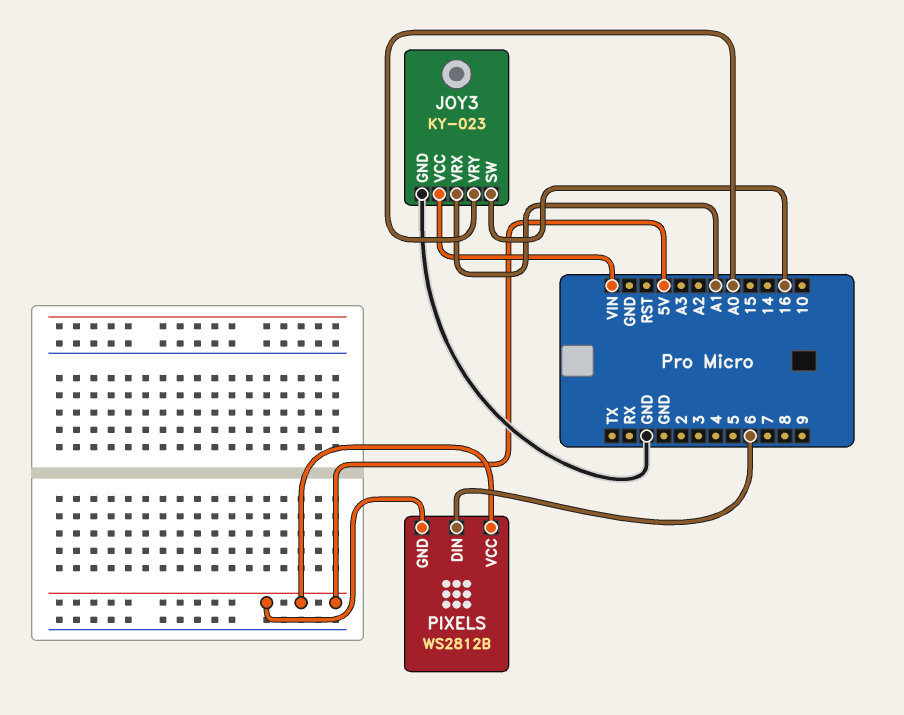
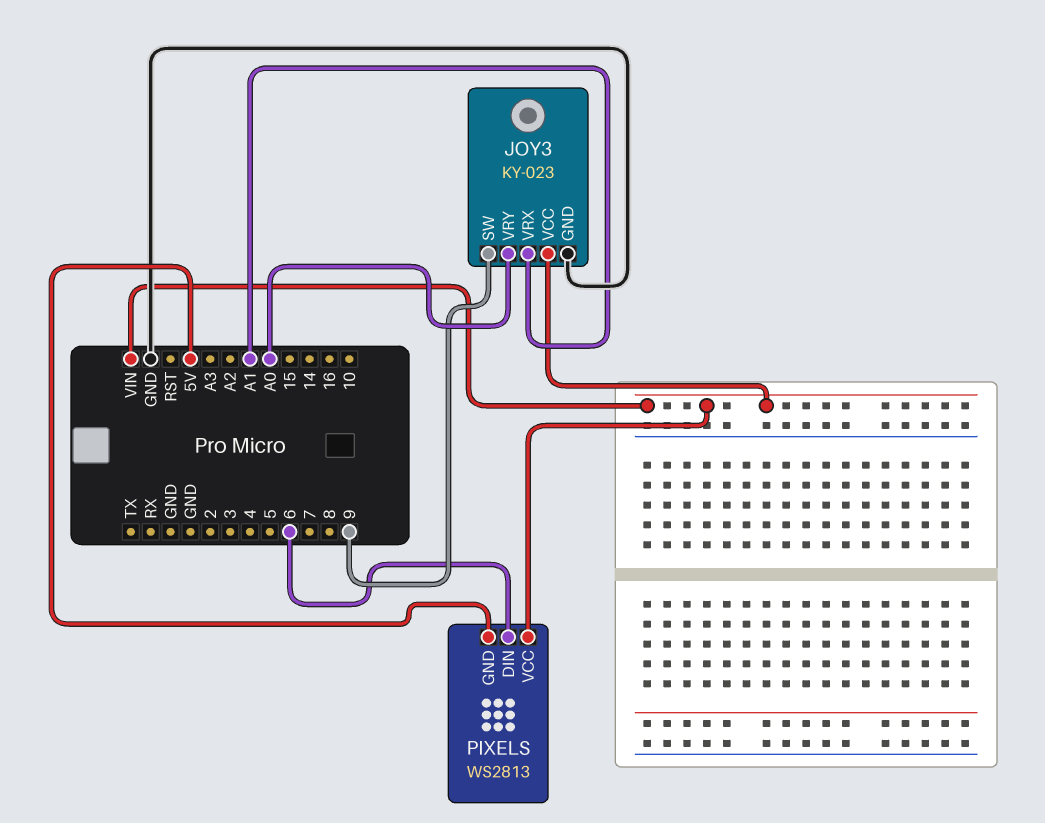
JOY3 pin SW: 16 -> 9
PIXELS: WS2812B -> WS2813
PIXELS pin VCC: 5V -> VIN

